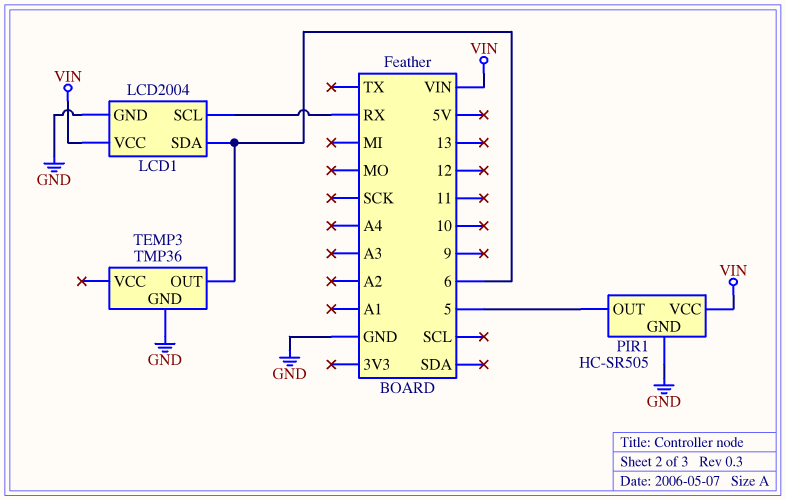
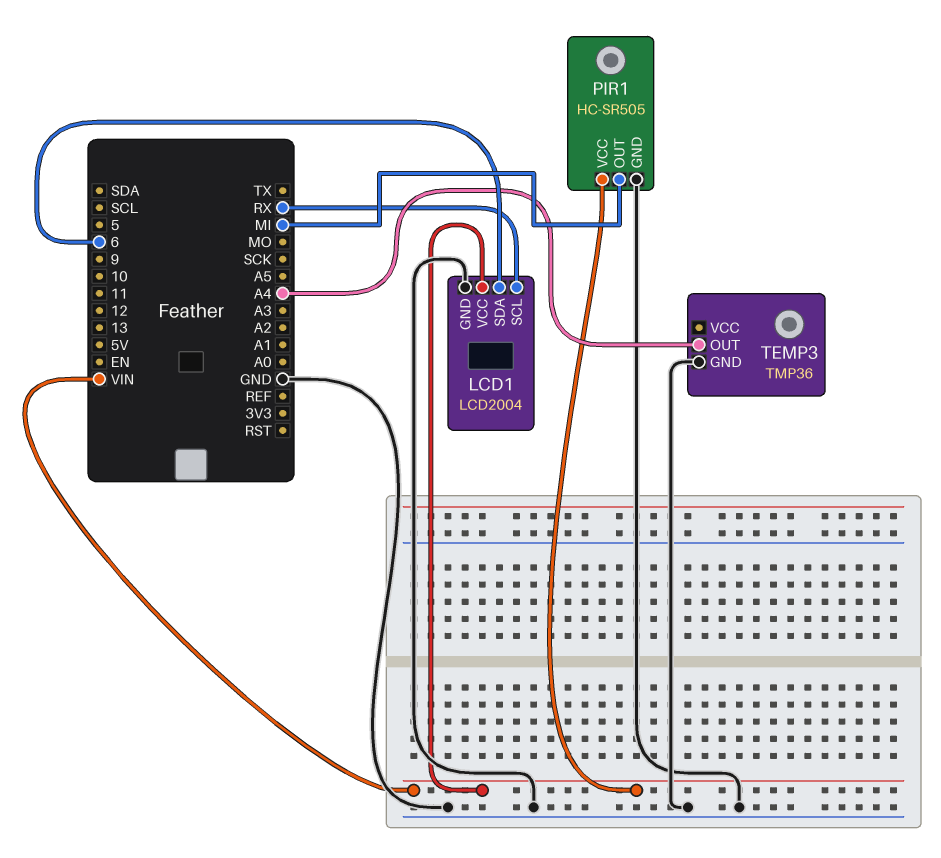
PIR1 pin OUT: 5 -> MI
TEMP3 pin OUT: 6 -> A4

